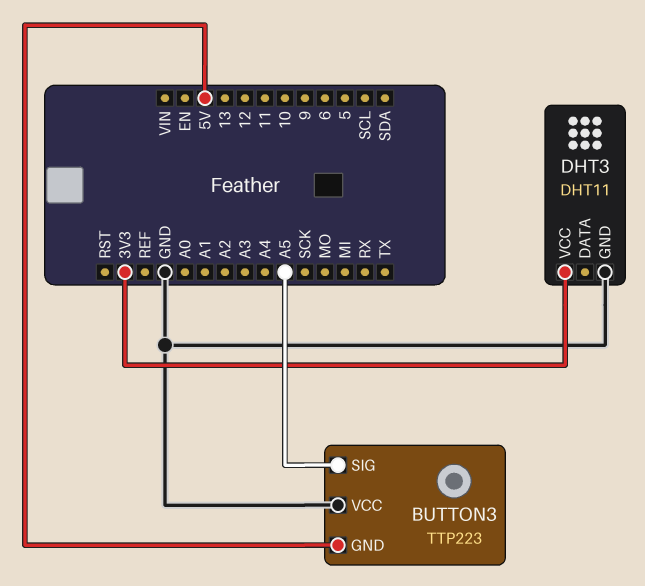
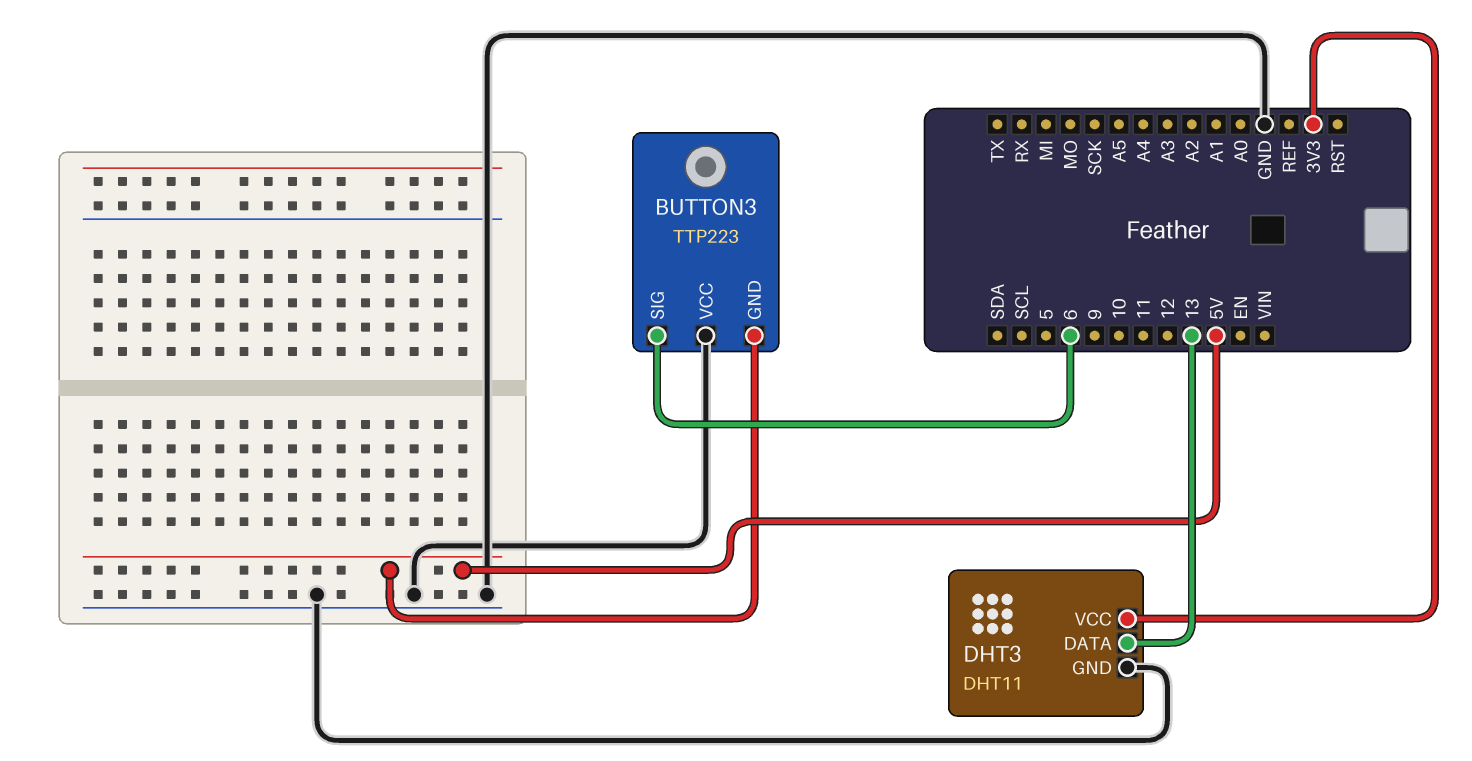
BUTTON3 pin SIG: A5 -> 6
DHT3 pin DATA: none -> 13

